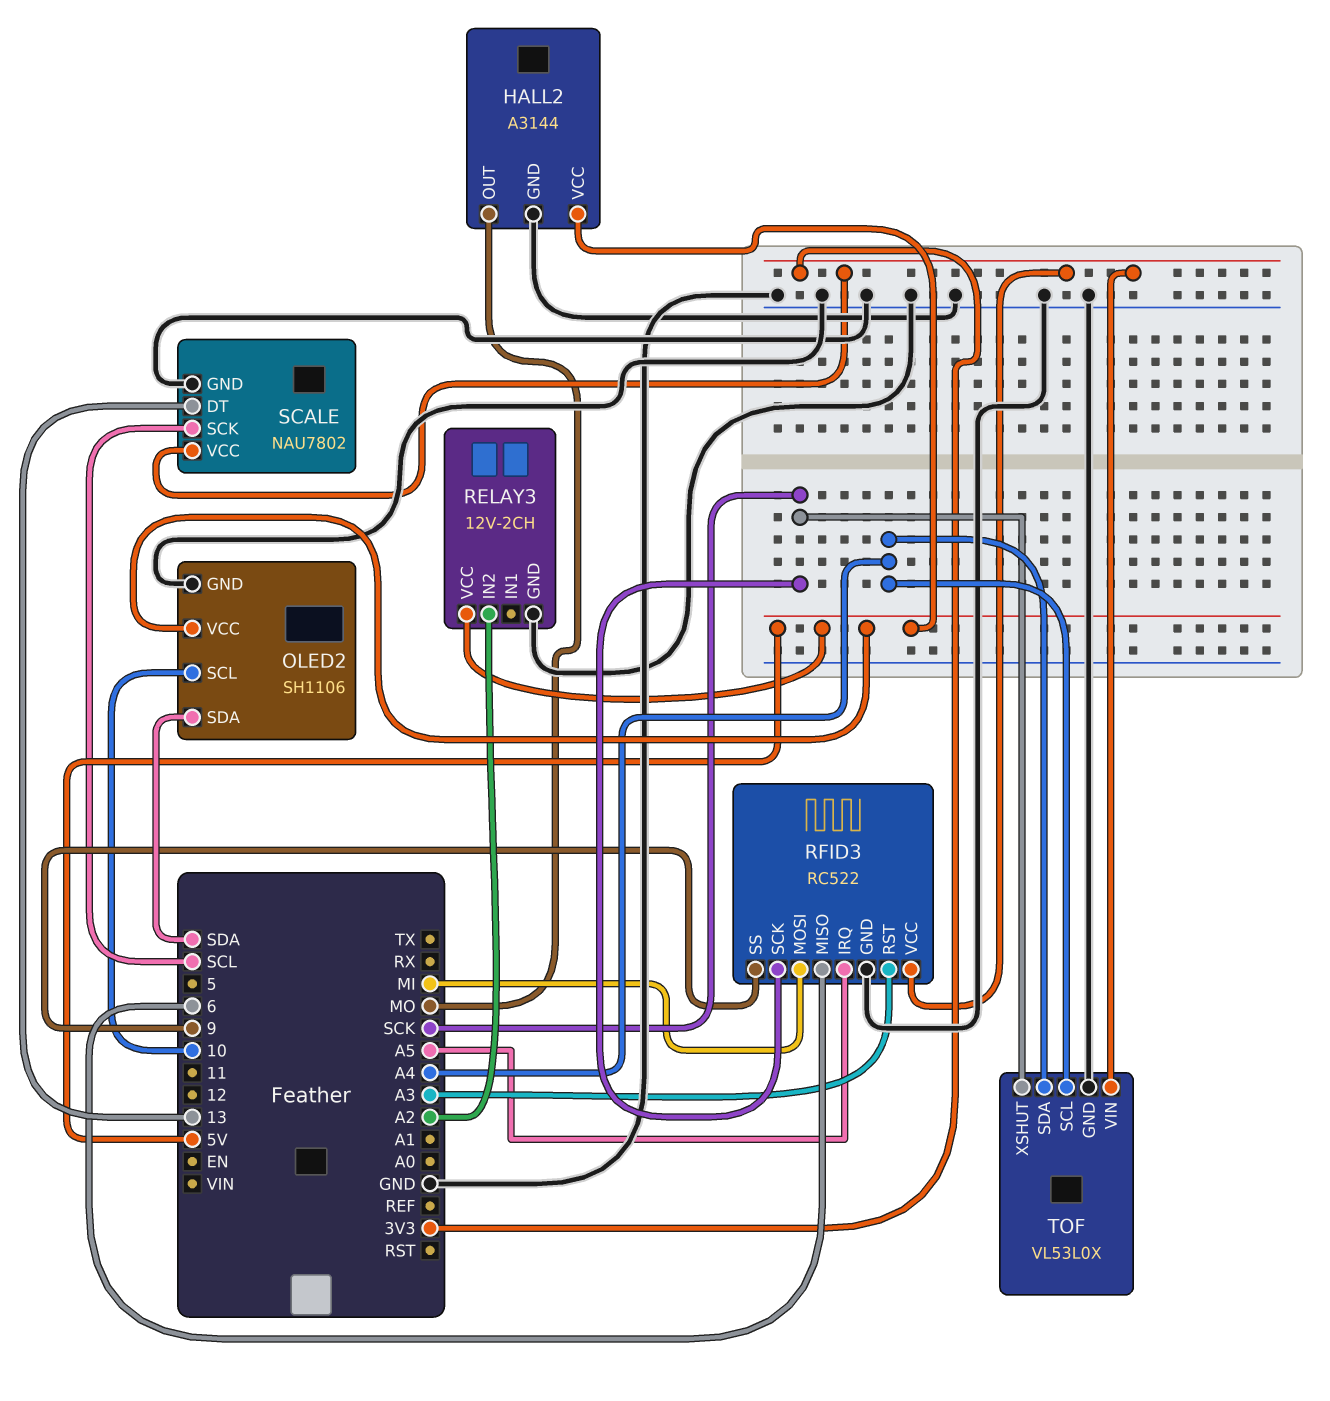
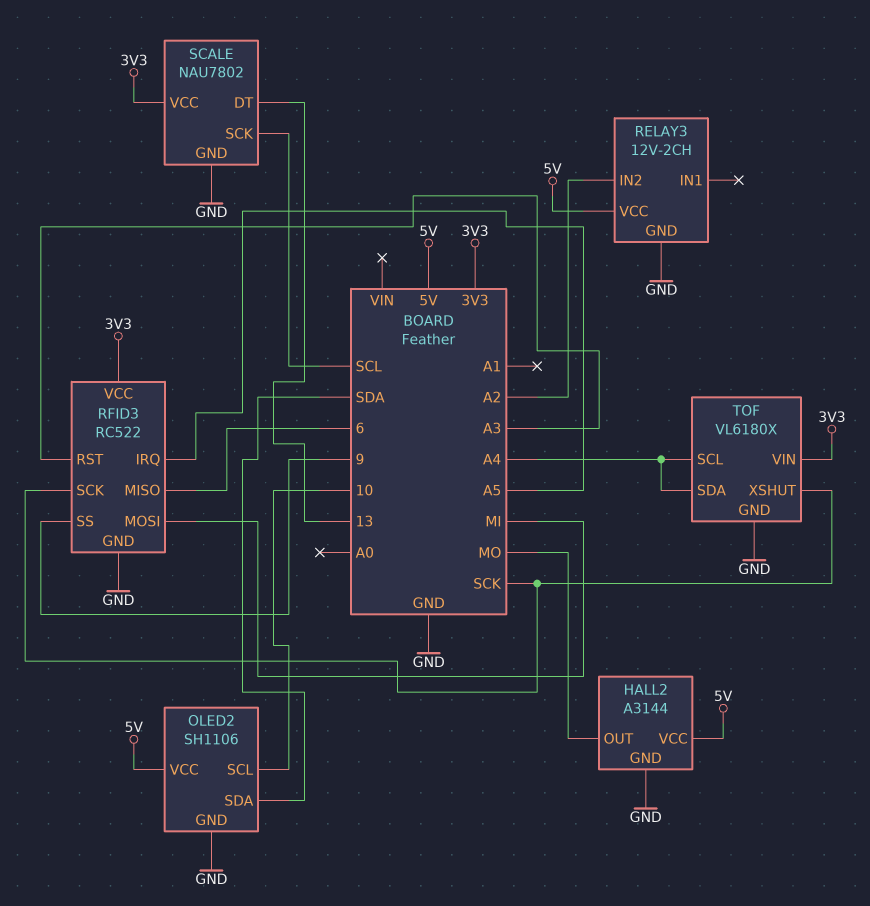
TOF: VL53L0X -> VL6180X

